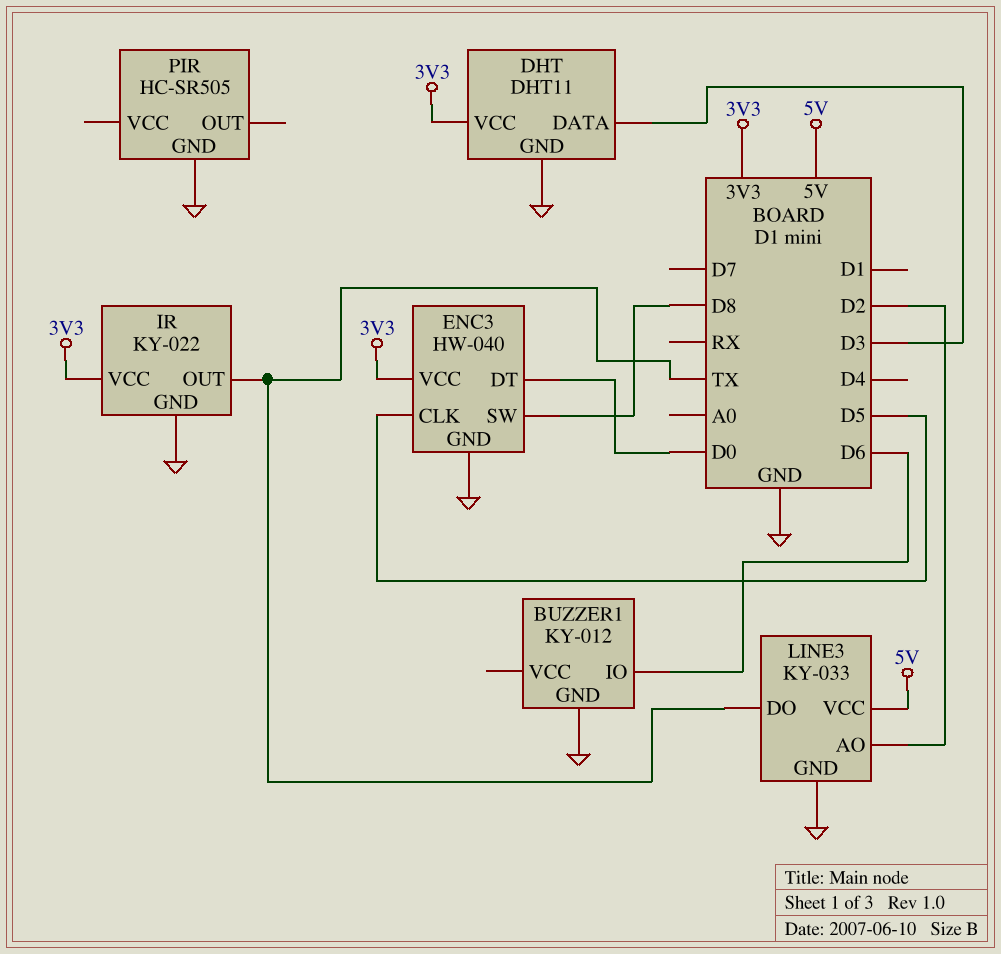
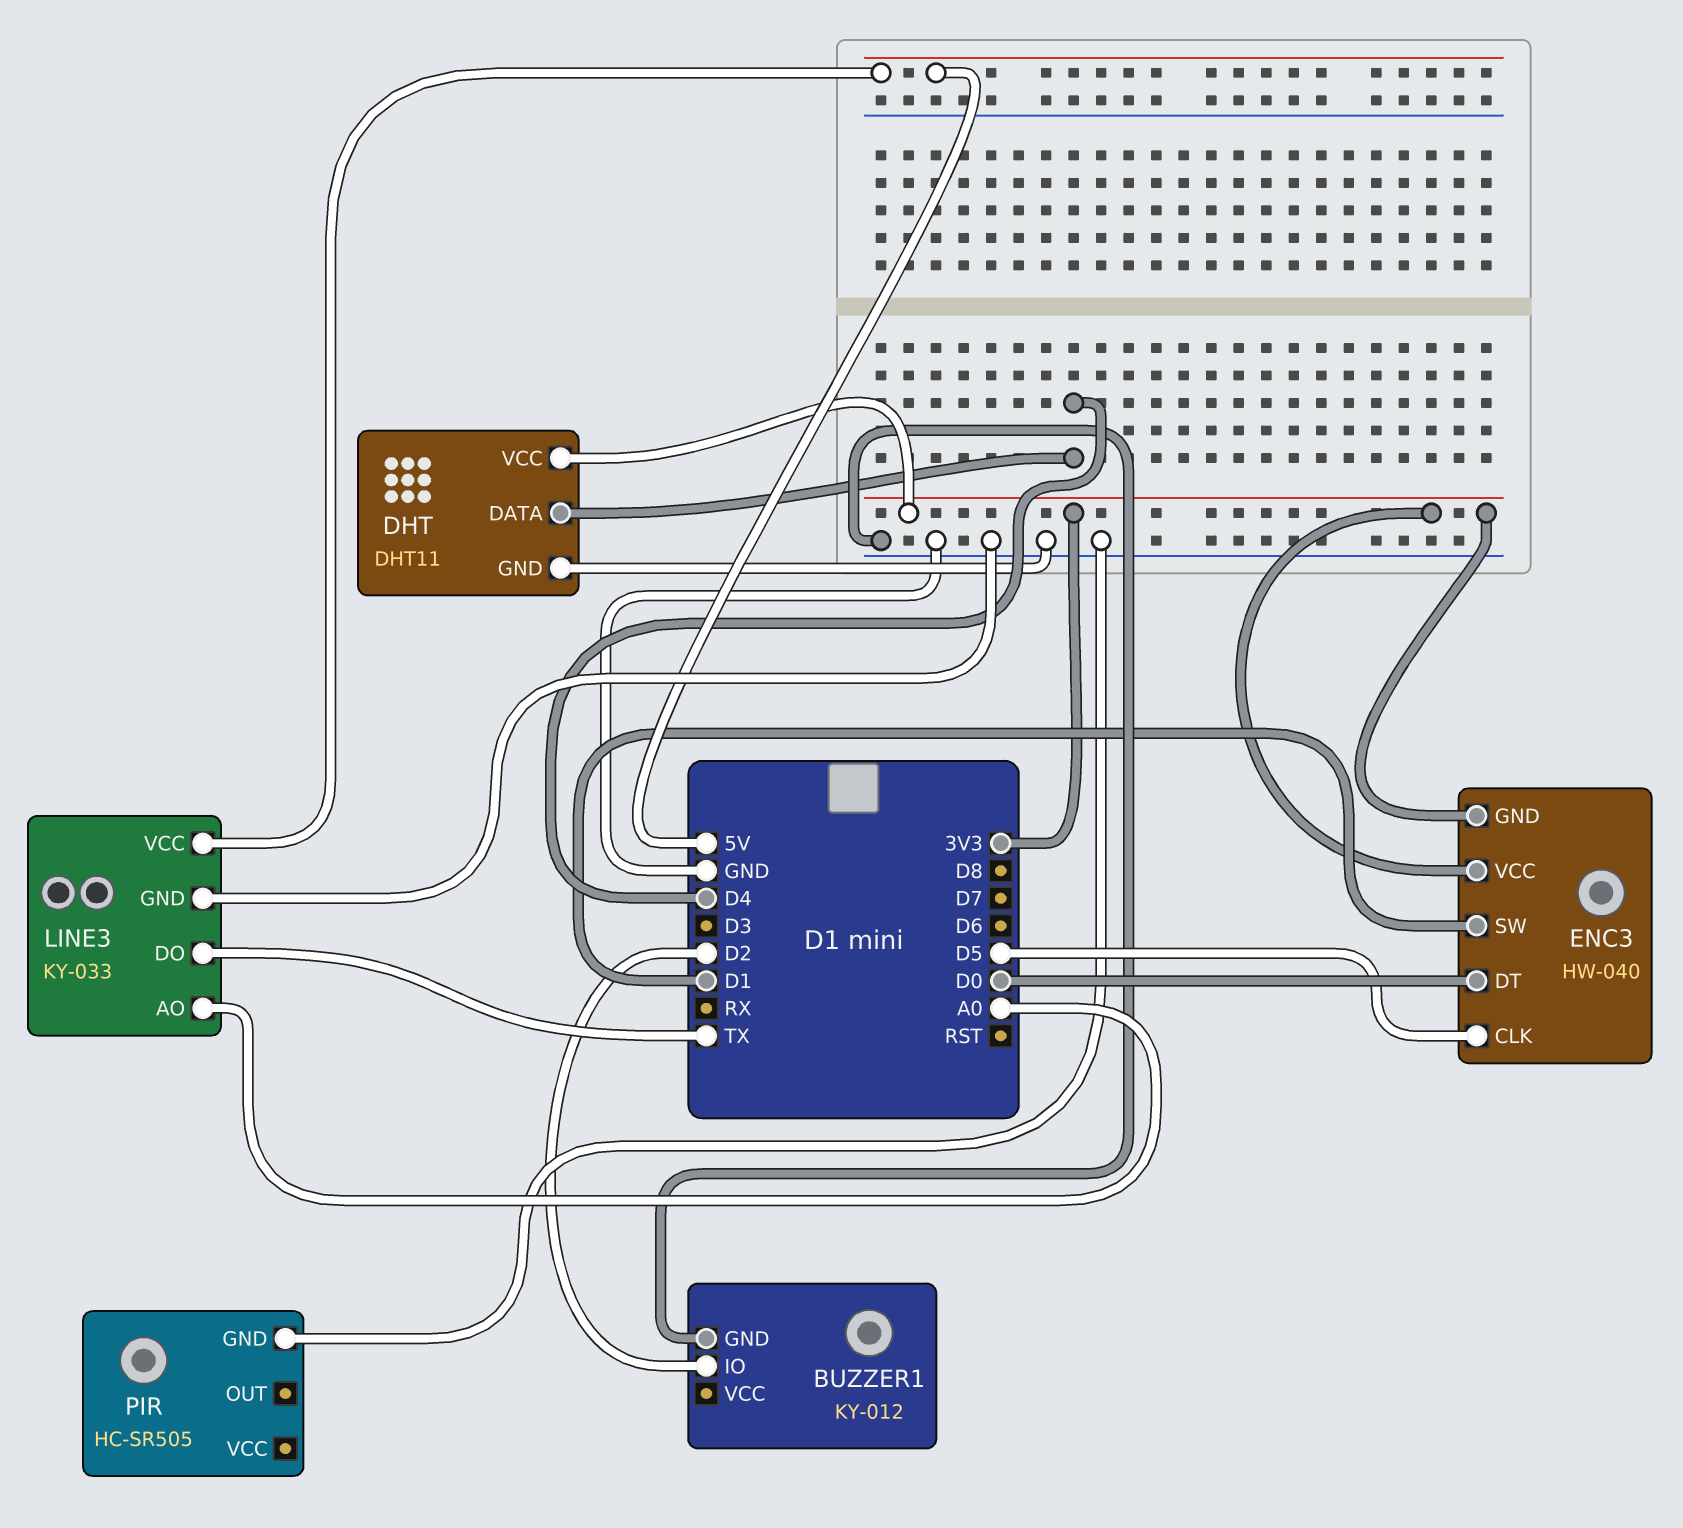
BUZZER1 pin IO: D6 -> D2
DHT pin DATA: D3 -> D4
ENC3 pin GND: GND -> 3V3
ENC3 pin SW: D8 -> D1
IR: KY-022 -> none
IR pin GND: GND -> none
IR pin OUT: TX -> none
IR pin VCC: 3V3 -> none
LINE3 pin AO: D2 -> A0

